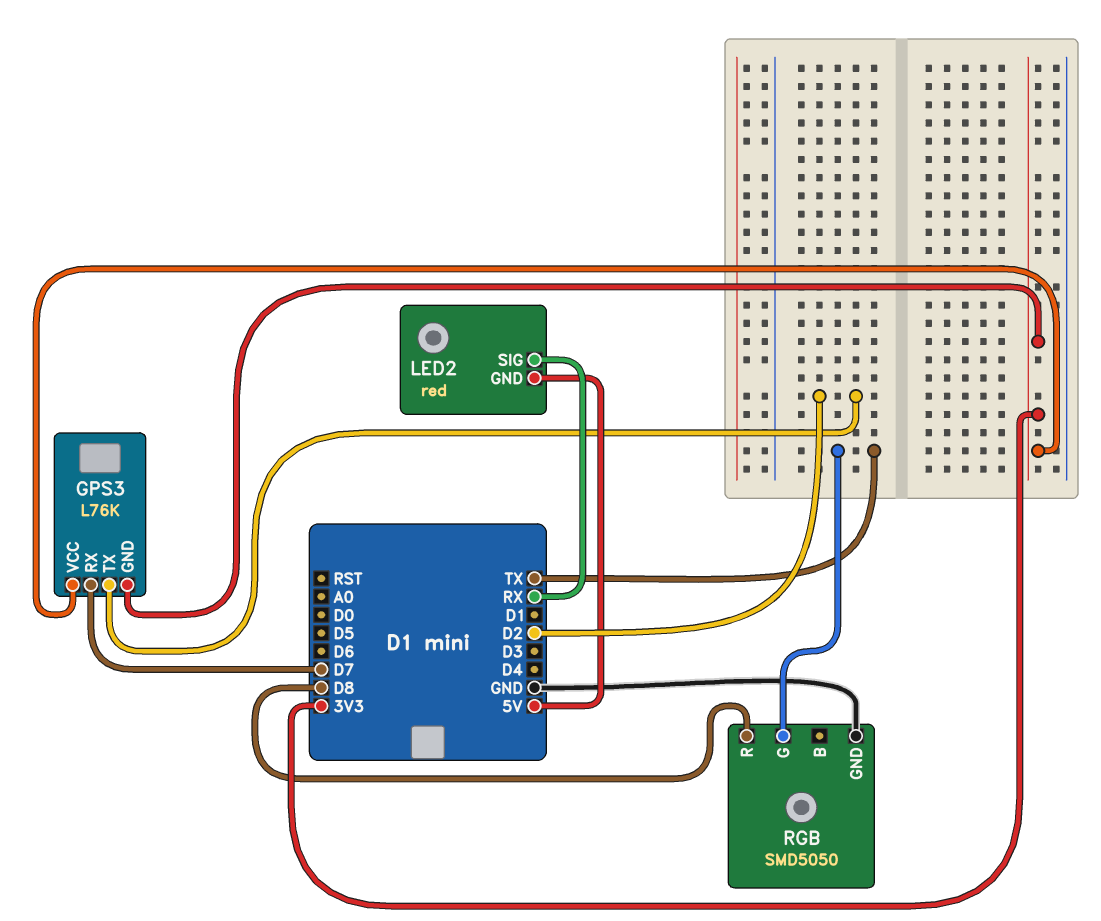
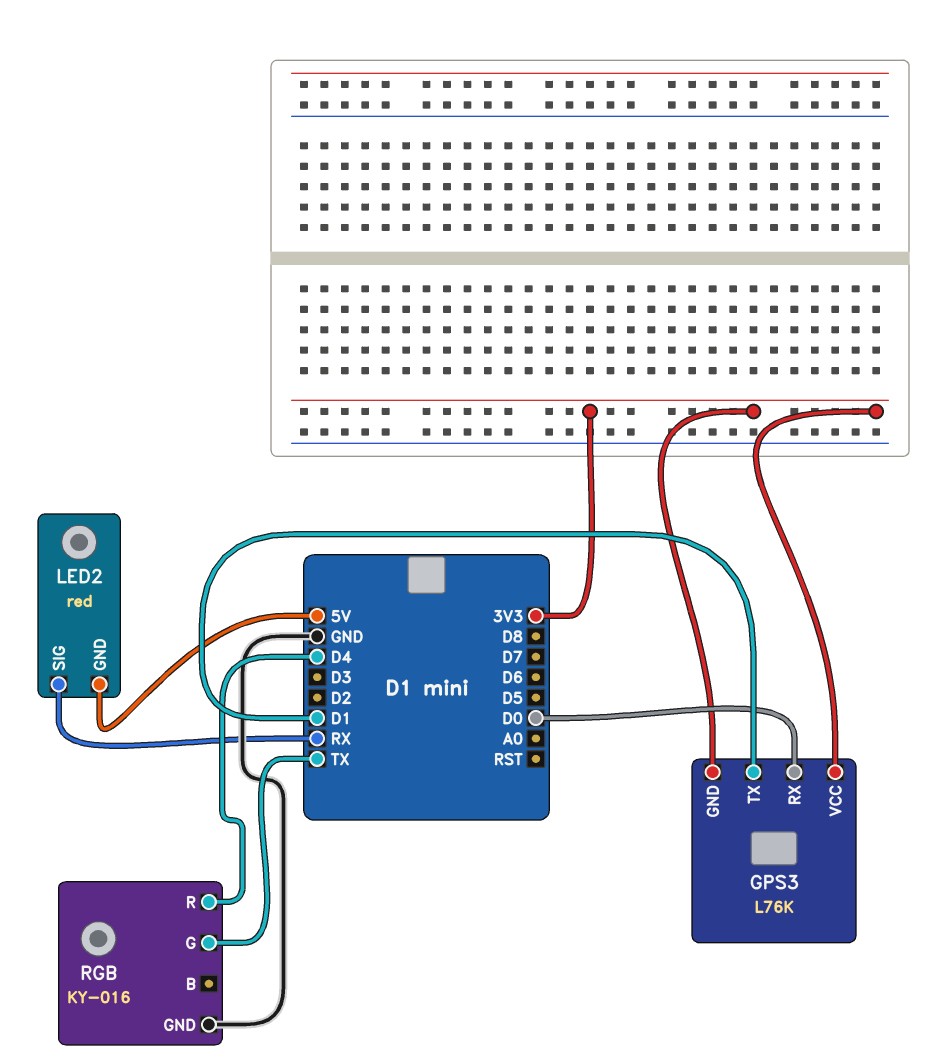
GPS3 pin RX: D7 -> D0
GPS3 pin TX: D2 -> D1
RGB: SMD5050 -> KY-016
RGB pin R: D8 -> D4

